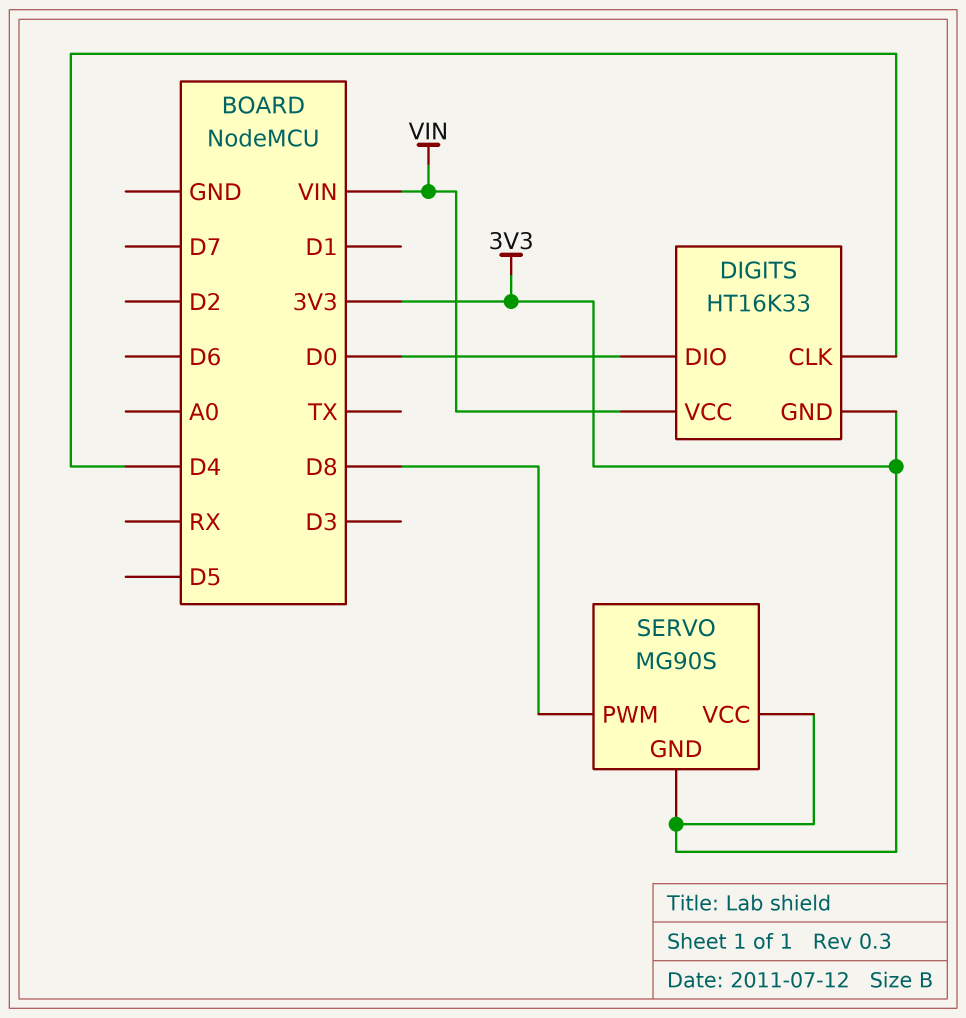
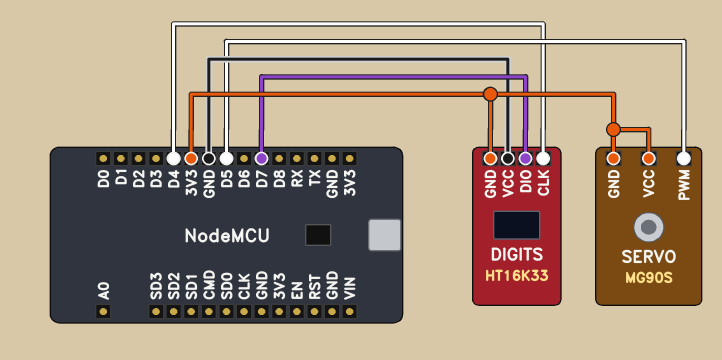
DIGITS pin DIO: D0 -> D7
DIGITS pin VCC: VIN -> GND
SERVO pin PWM: D8 -> D5

